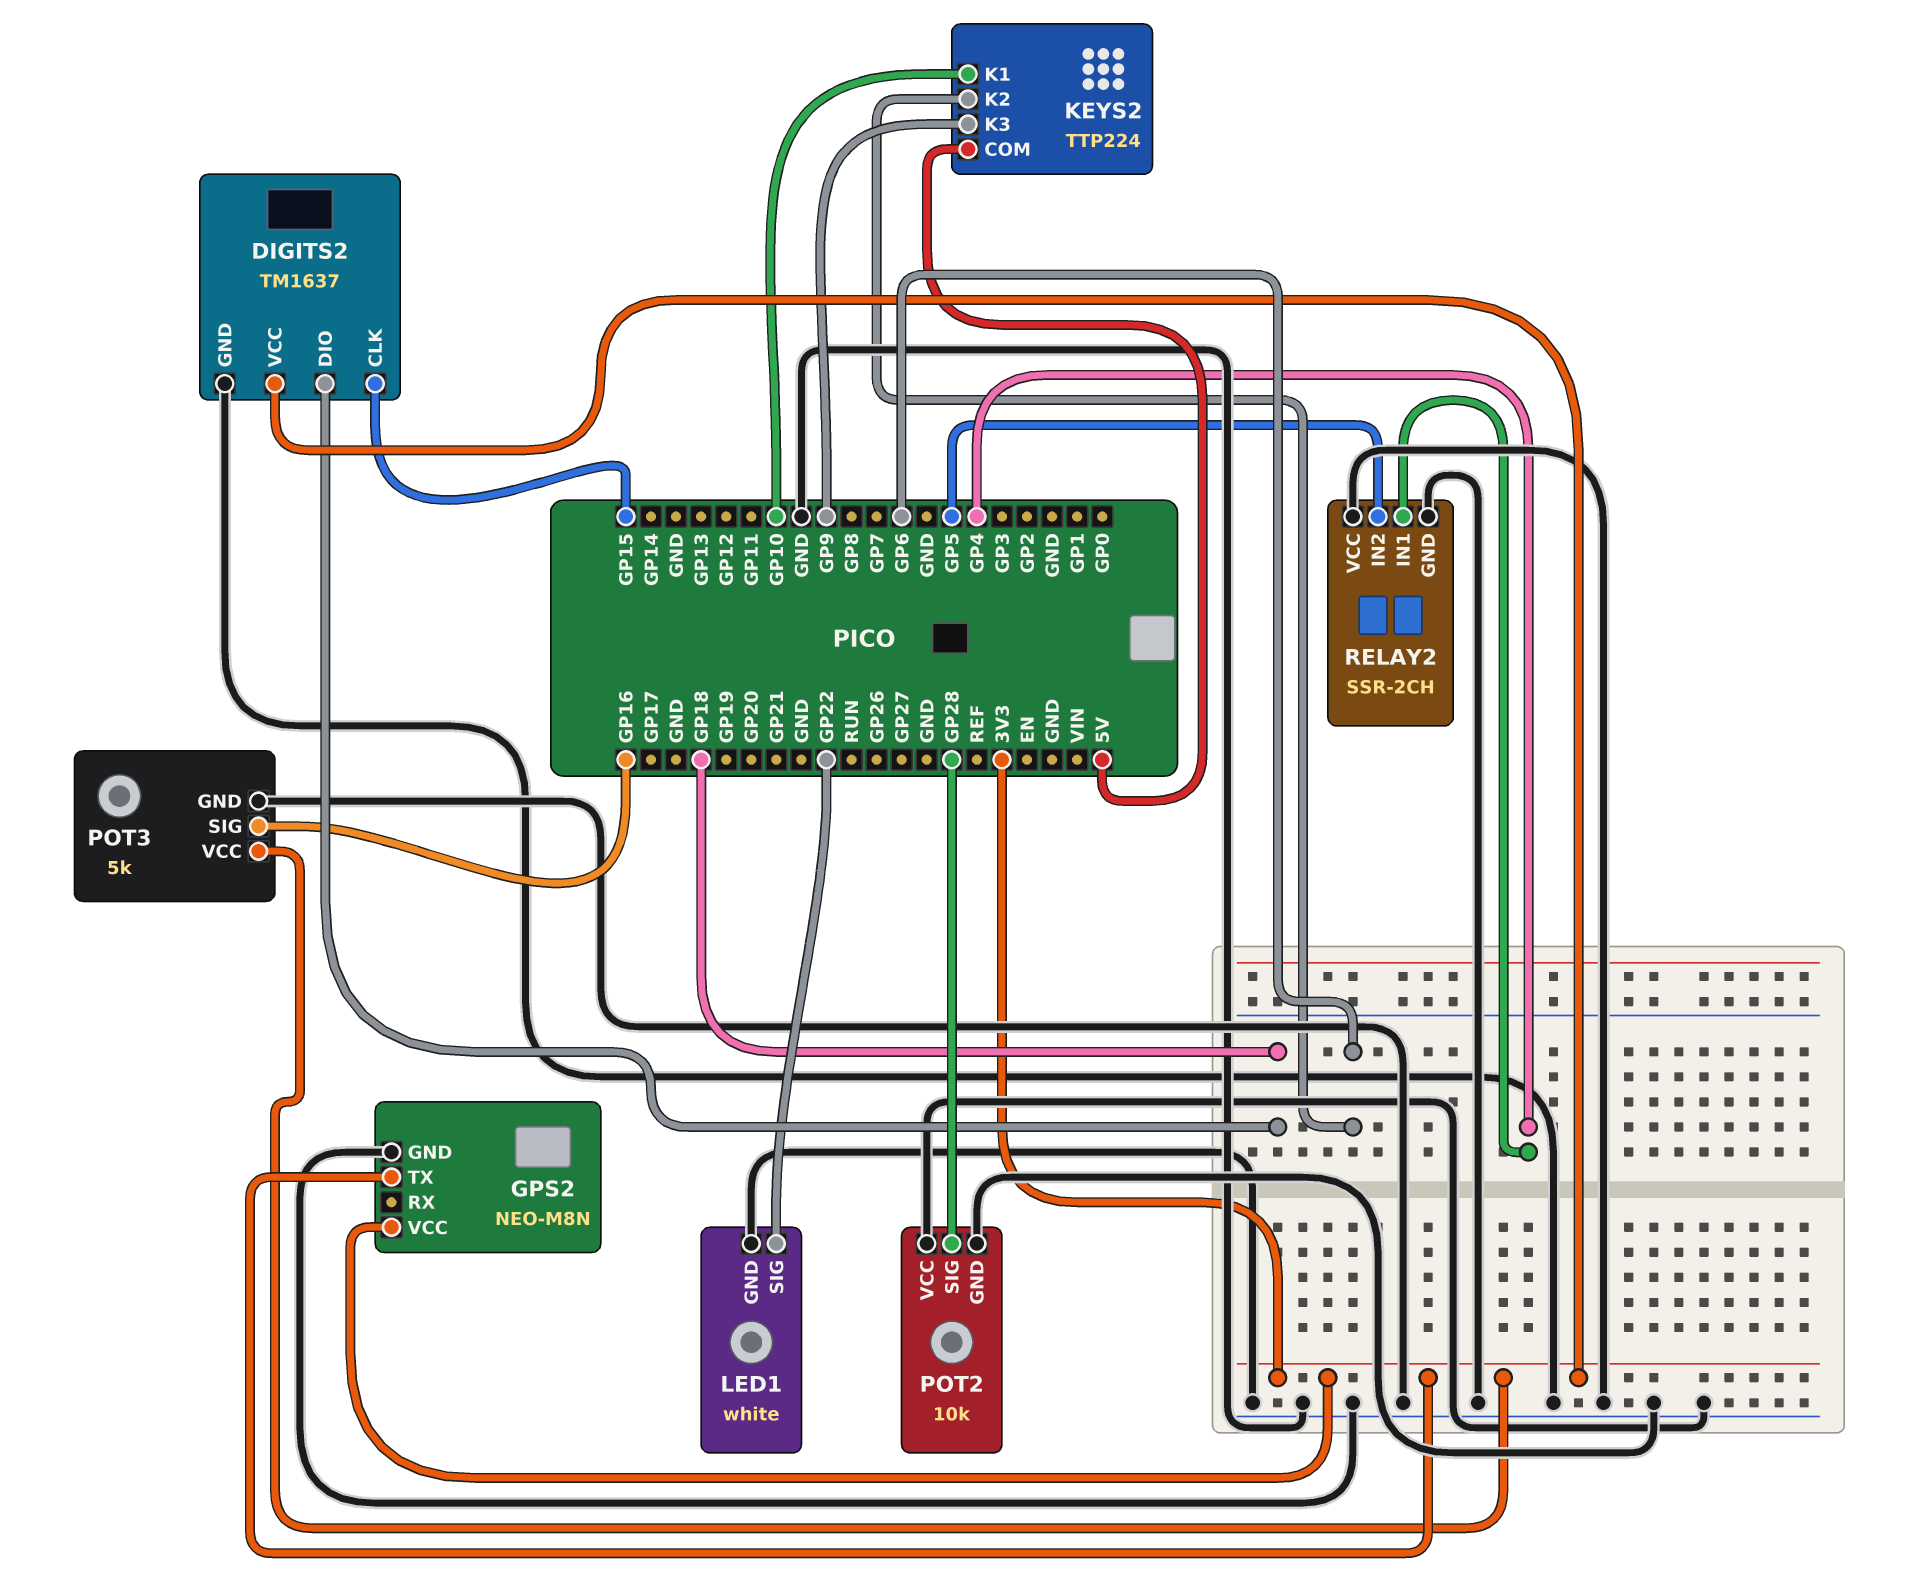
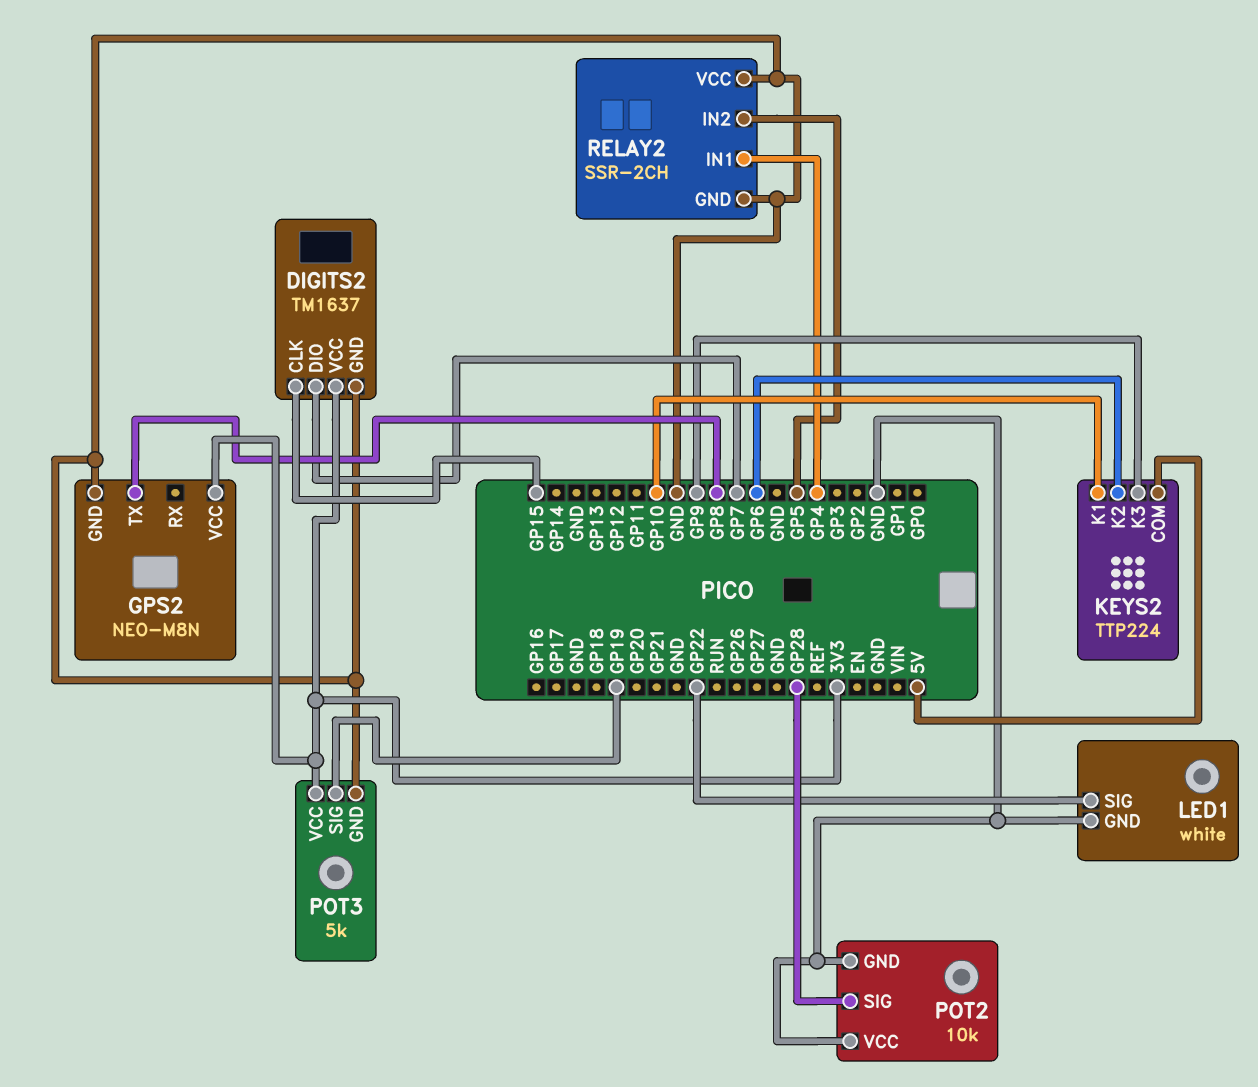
DIGITS2 pin DIO: GP18 -> GP7
GPS2 pin TX: 3V3 -> GP8
POT3 pin SIG: GP16 -> GP19

